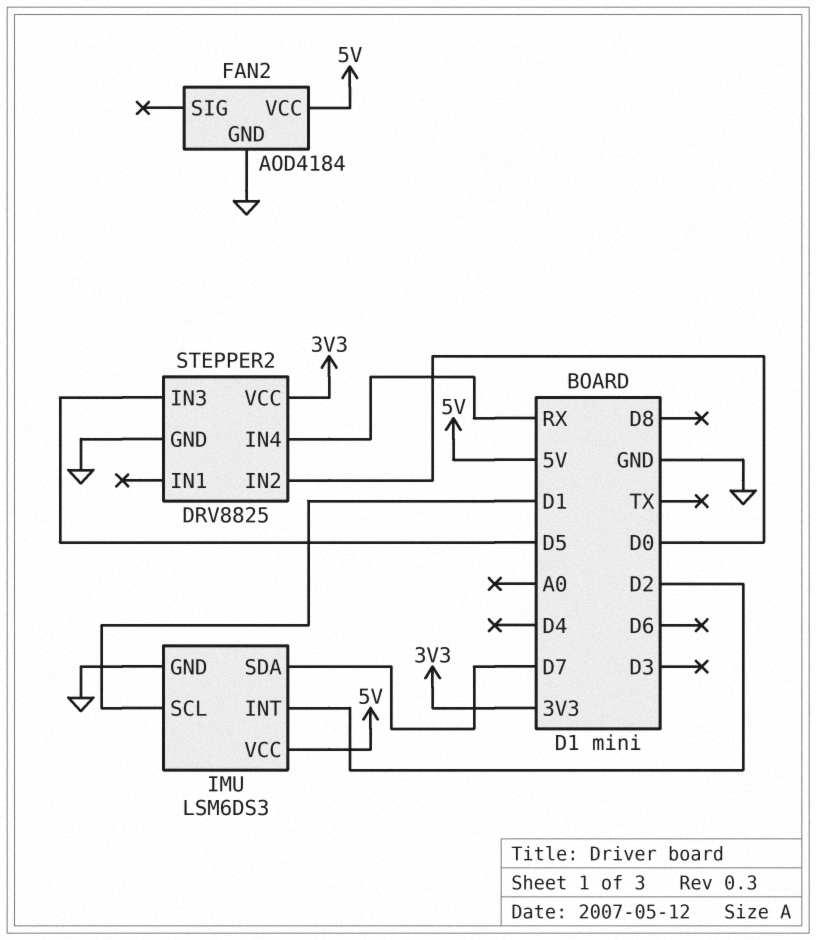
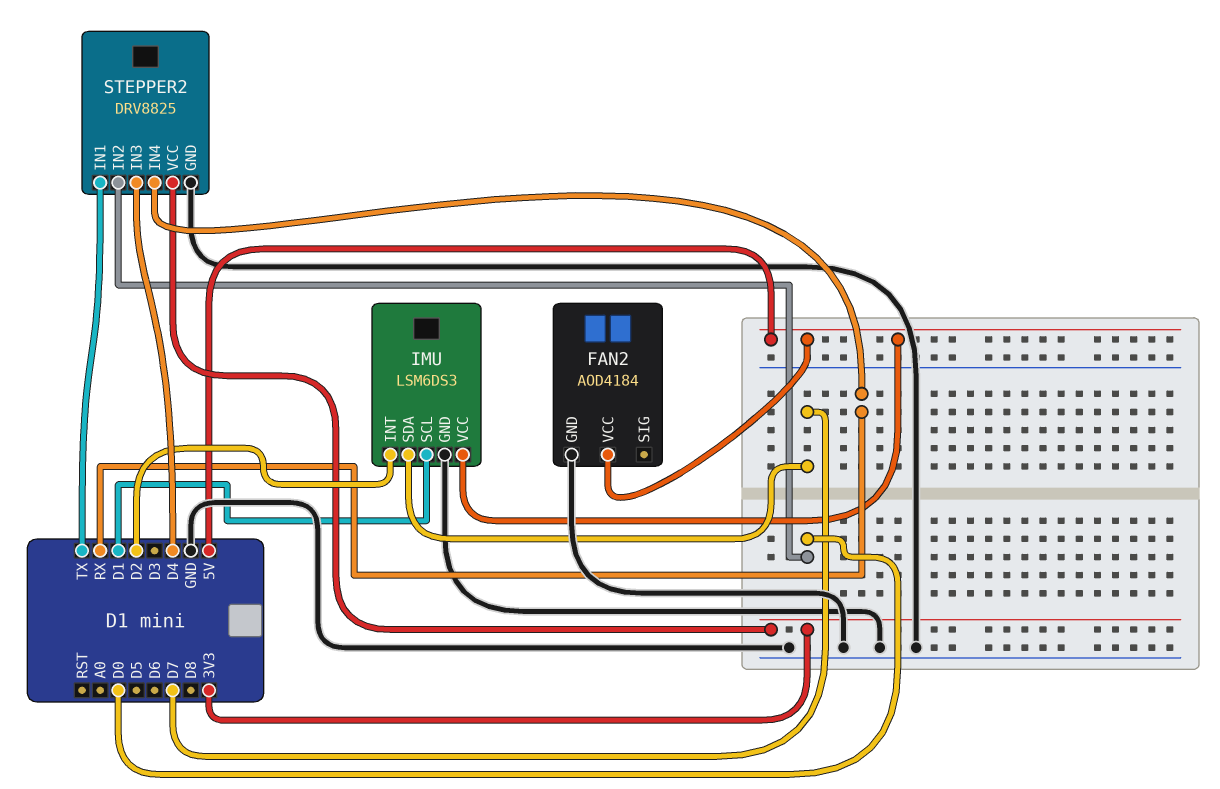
STEPPER2 pin IN1: none -> TX
STEPPER2 pin IN3: D5 -> D4

